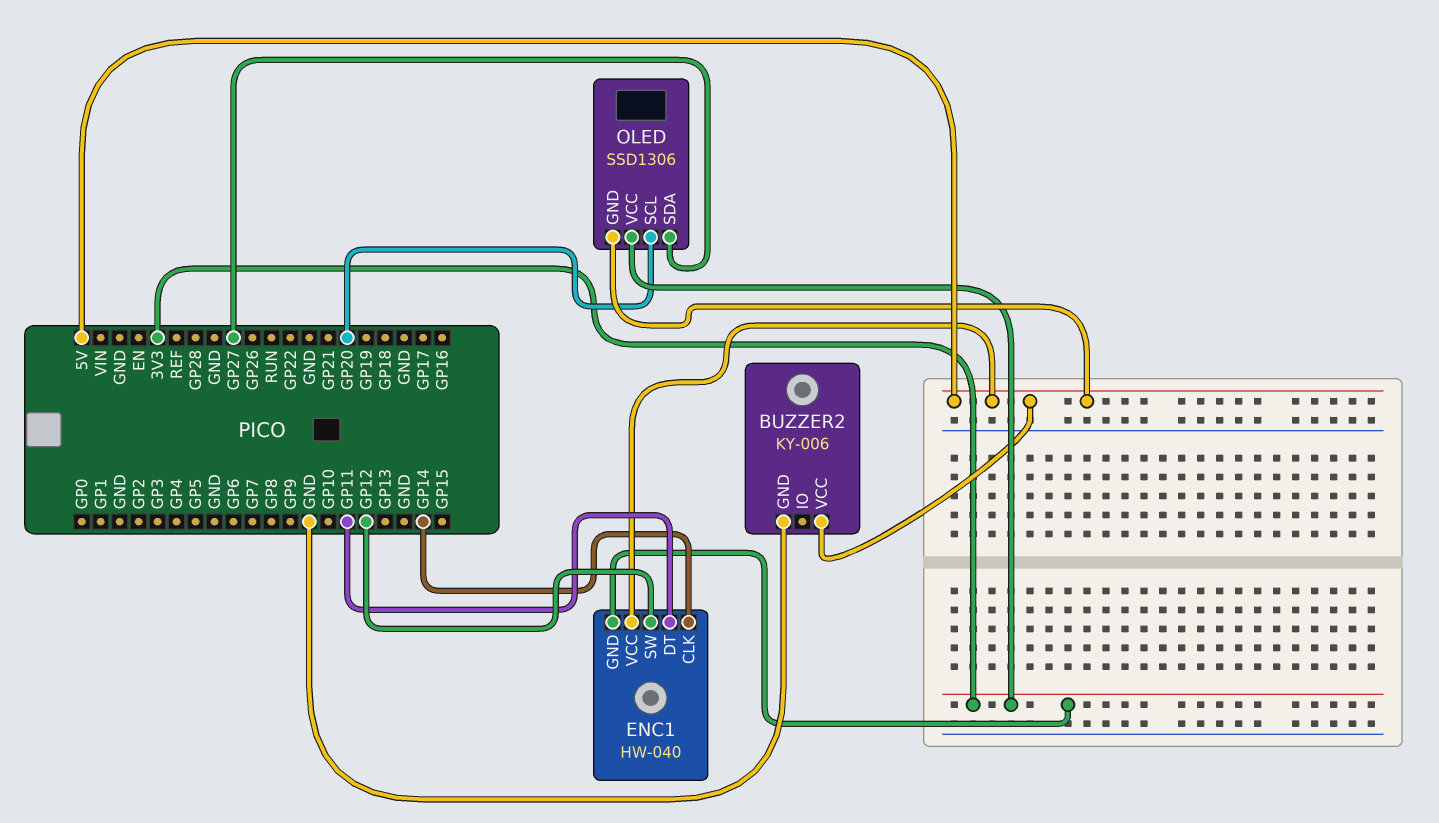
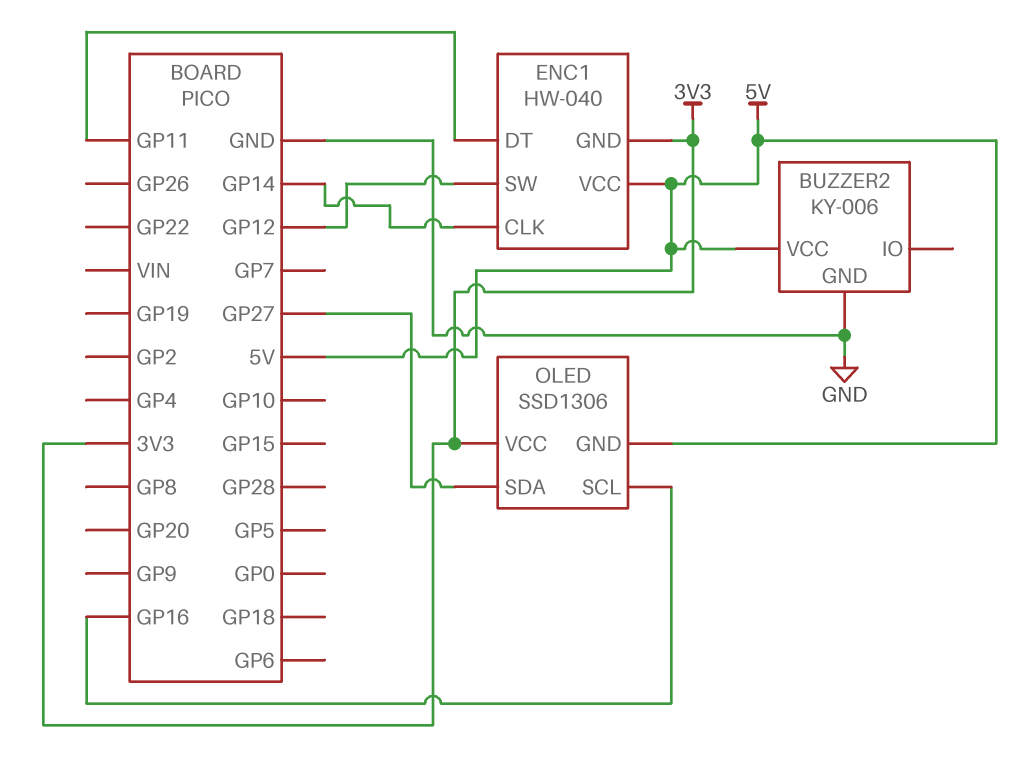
OLED pin SCL: GP20 -> GP16

